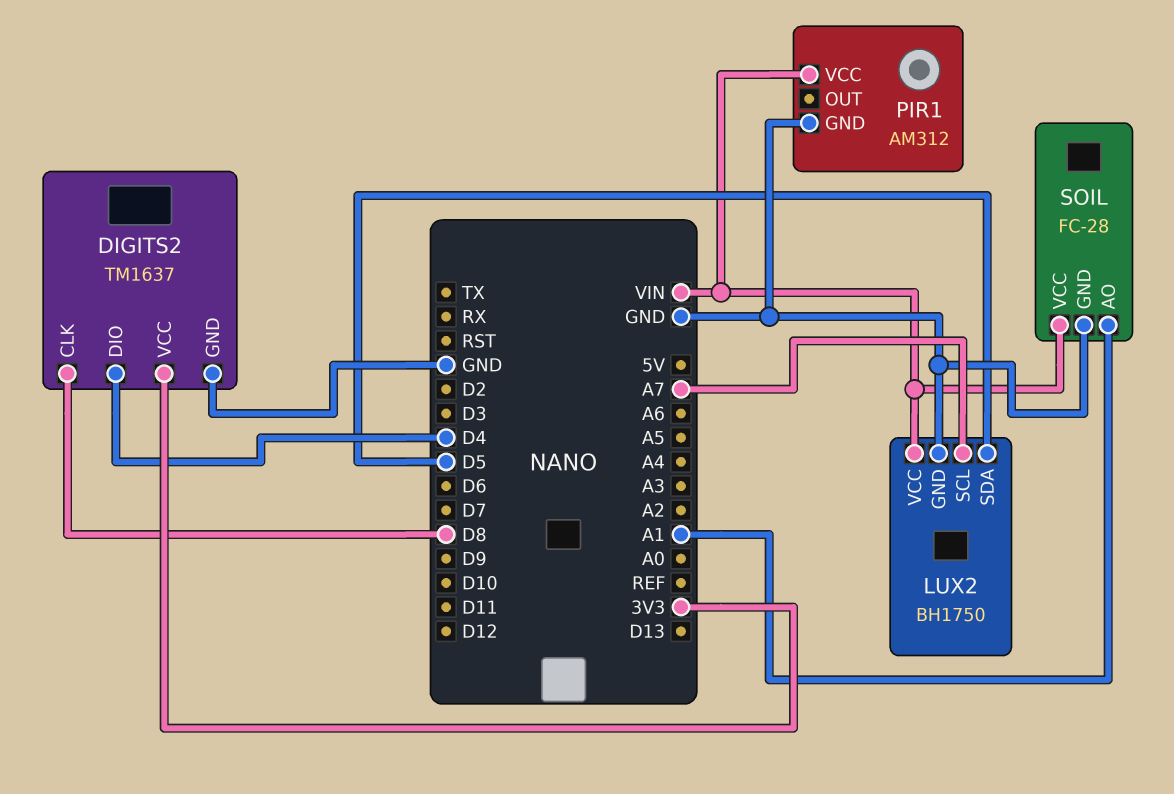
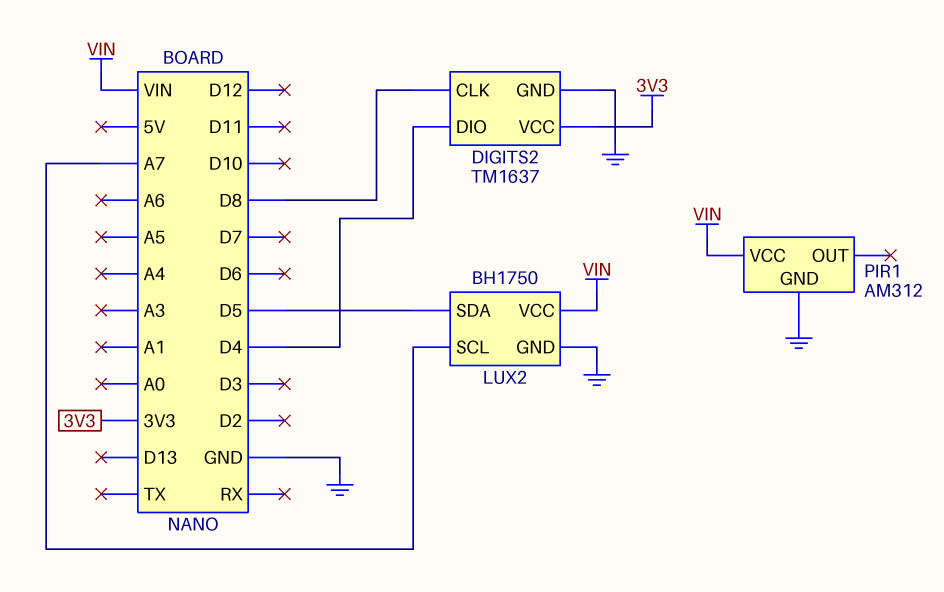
SOIL: FC-28 -> none
SOIL pin AO: A1 -> none
SOIL pin GND: GND -> none
SOIL pin VCC: VIN -> none

